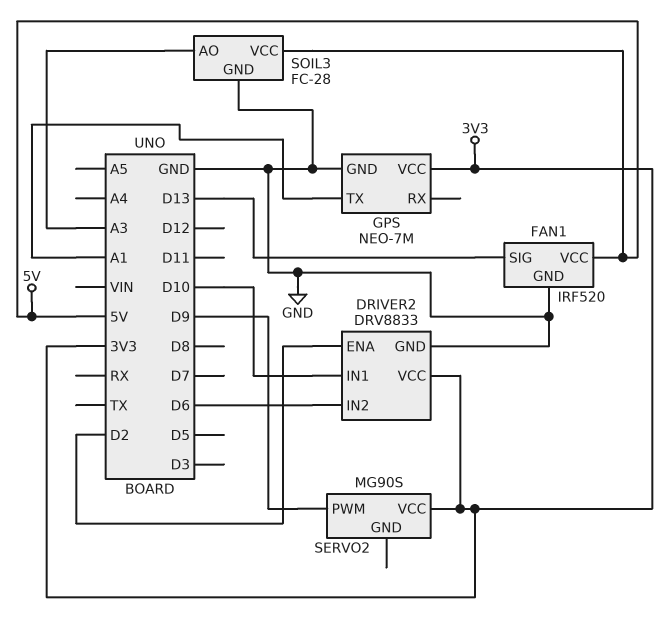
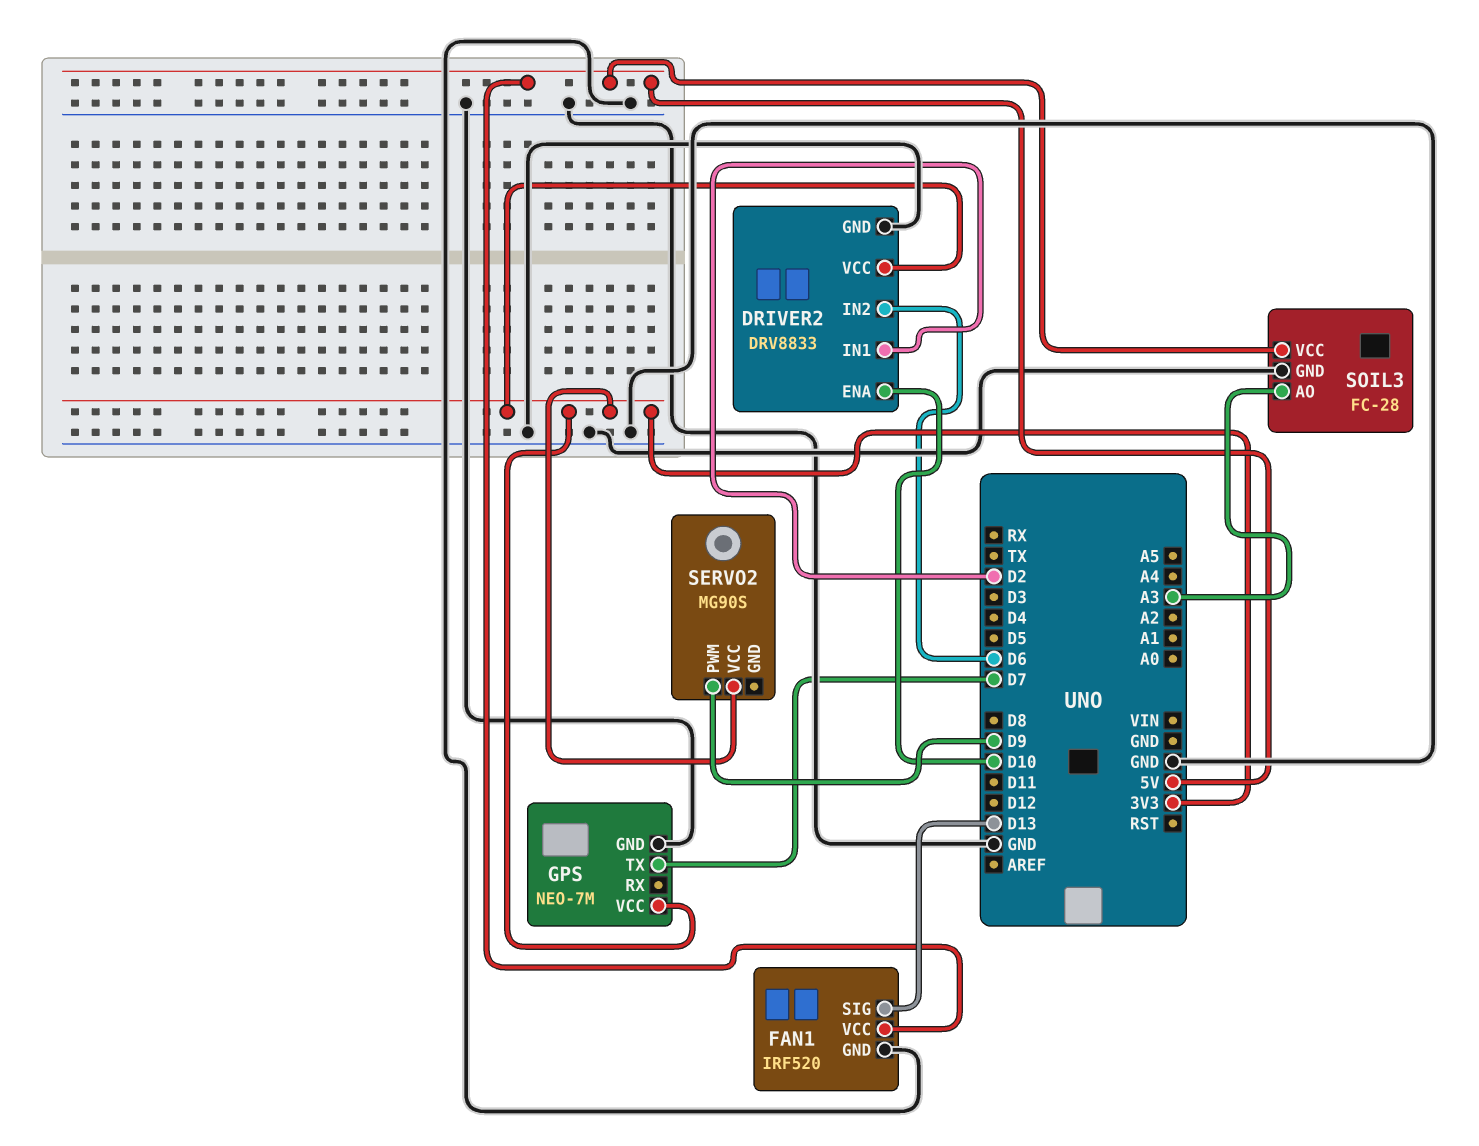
DRIVER2 pin ENA: D2 -> D10
DRIVER2 pin IN1: D10 -> D2
GPS pin TX: A1 -> D7

